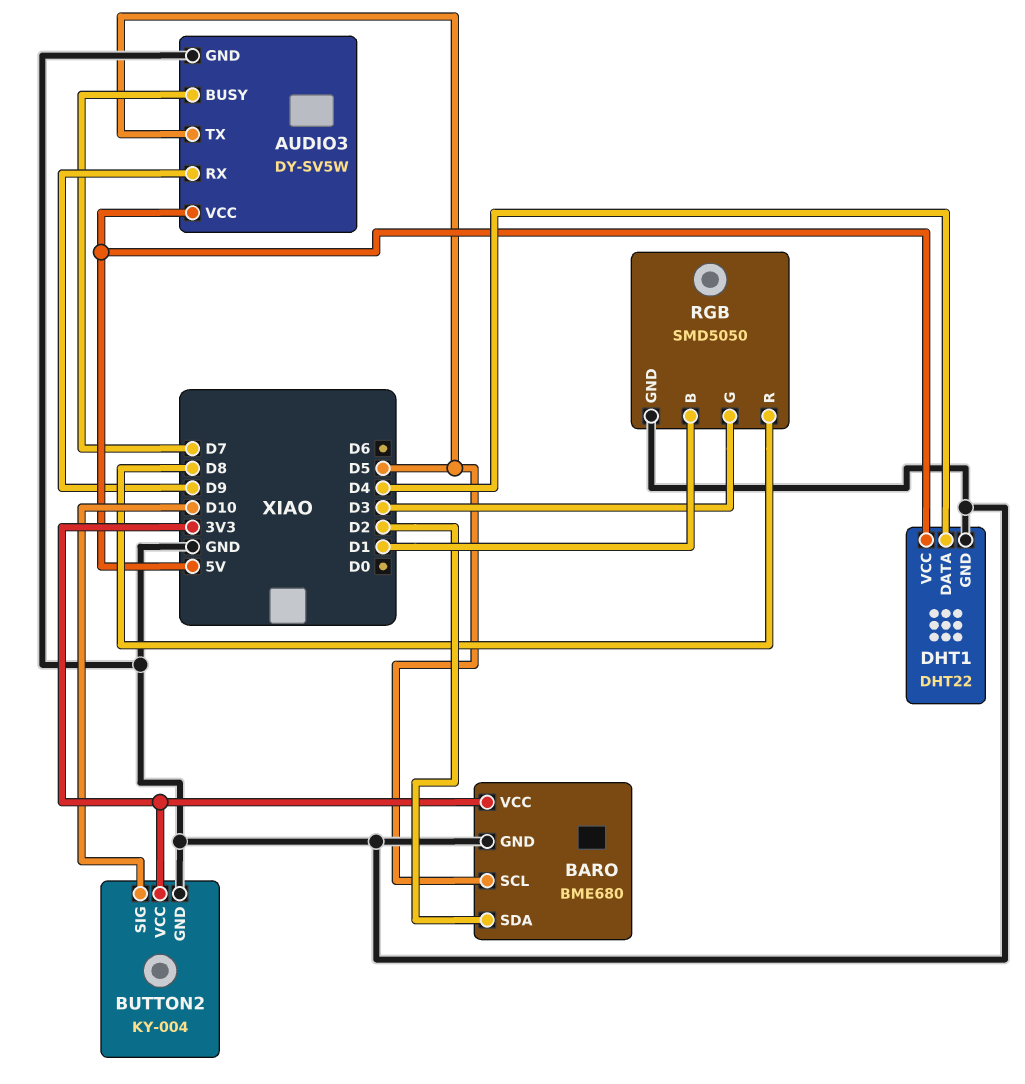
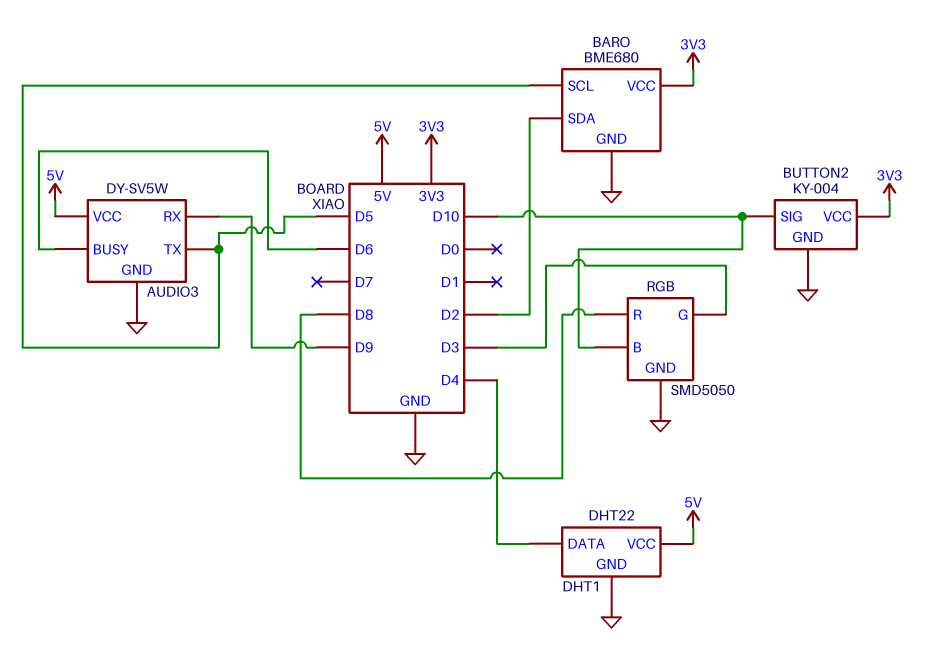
AUDIO3 pin BUSY: D7 -> D6
RGB pin B: D1 -> D10

